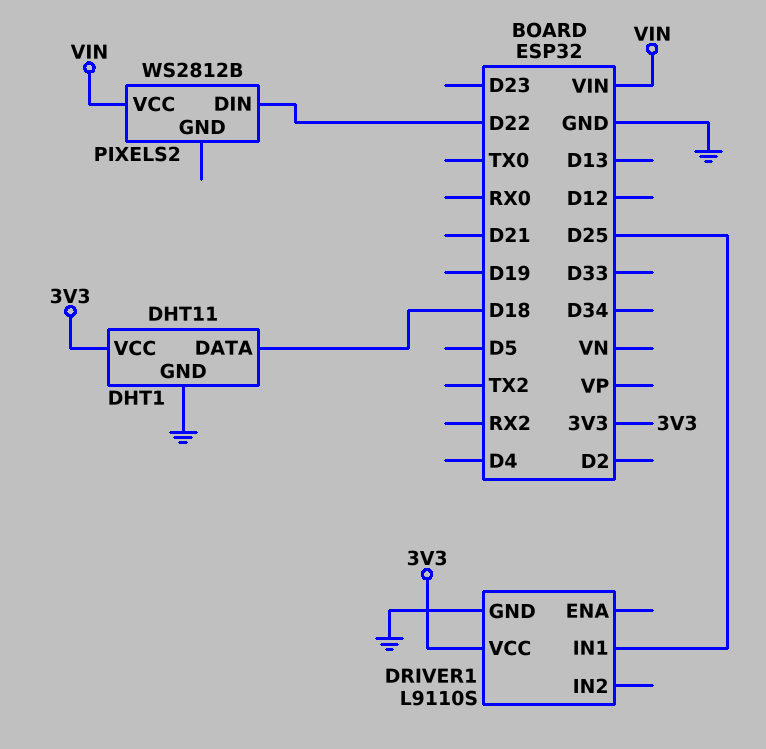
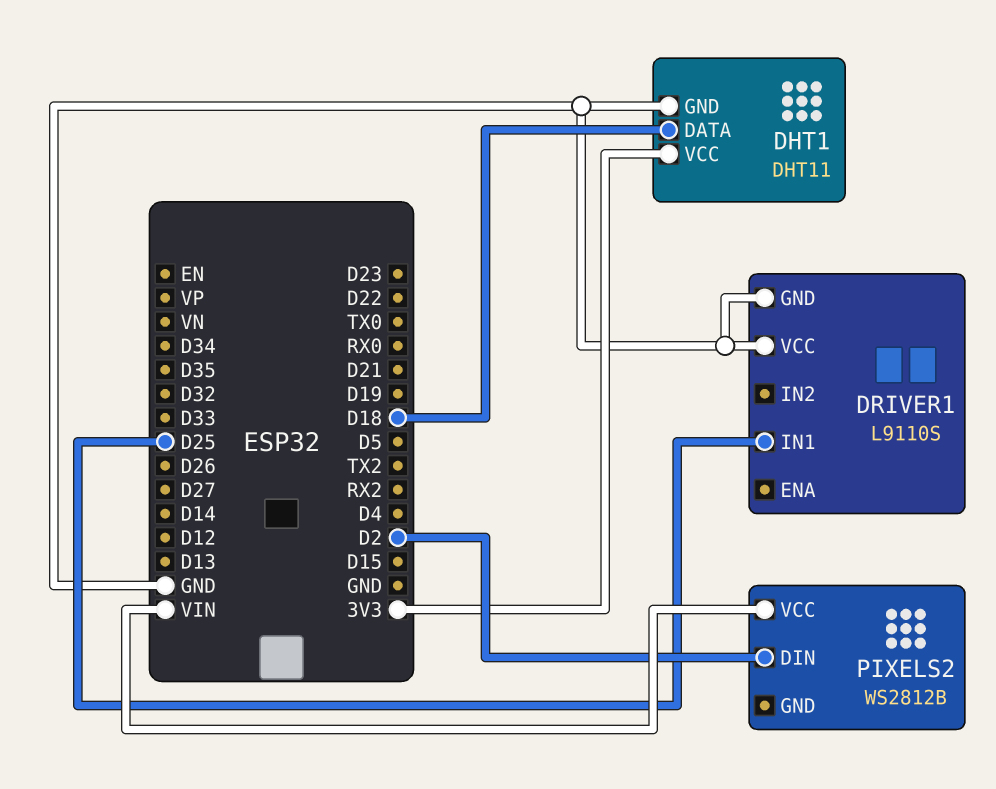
DRIVER1 pin VCC: 3V3 -> GND
PIXELS2 pin DIN: D22 -> D2

